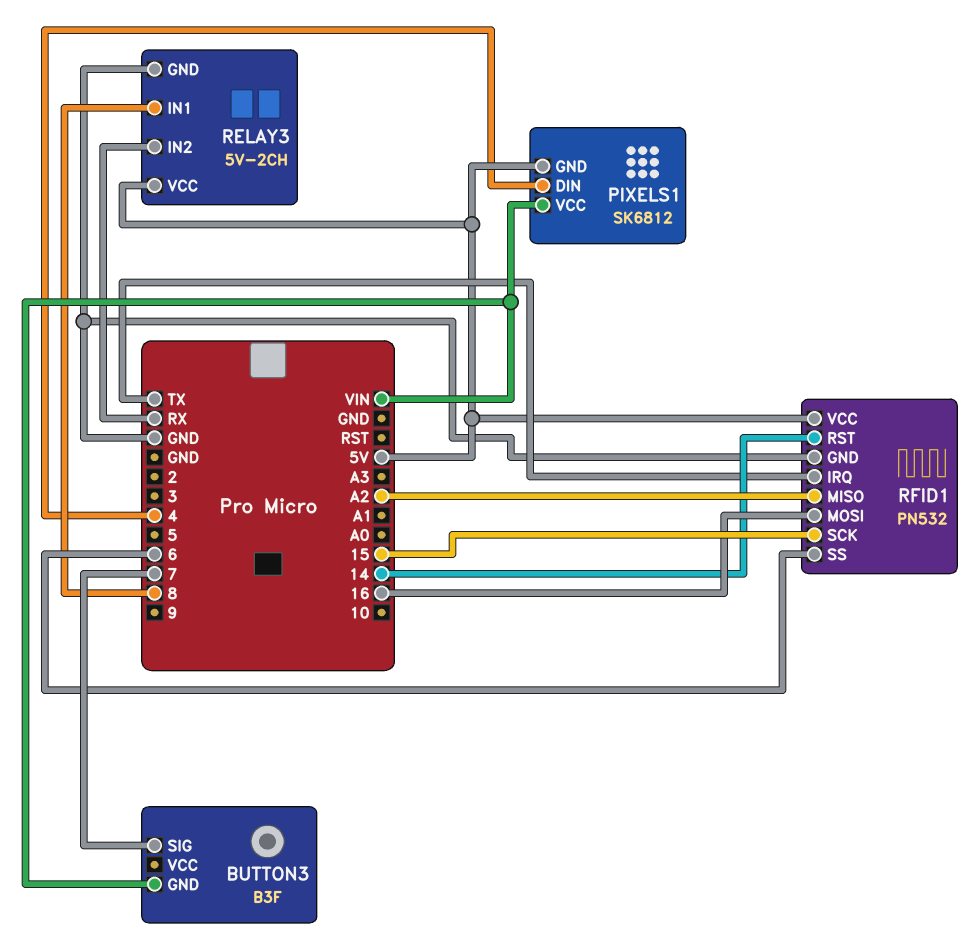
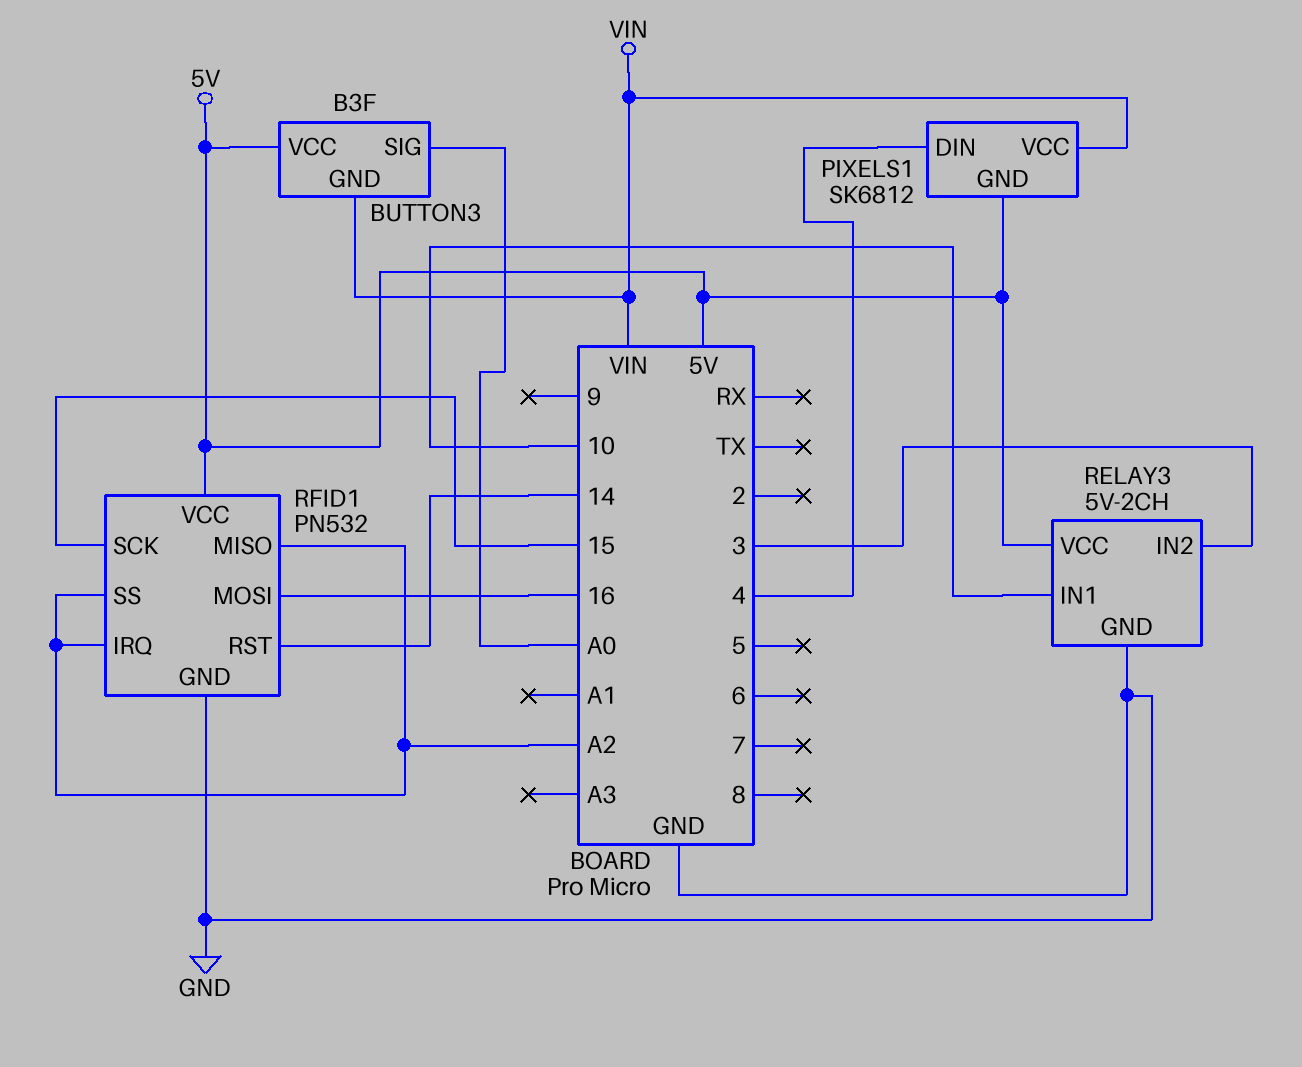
BUTTON3 pin SIG: 7 -> A0
BUTTON3 pin VCC: none -> 5V
RELAY3 pin IN1: 8 -> 10
RELAY3 pin IN2: RX -> 3
RFID1 pin IRQ: TX -> A2
RFID1 pin SS: 6 -> A2

